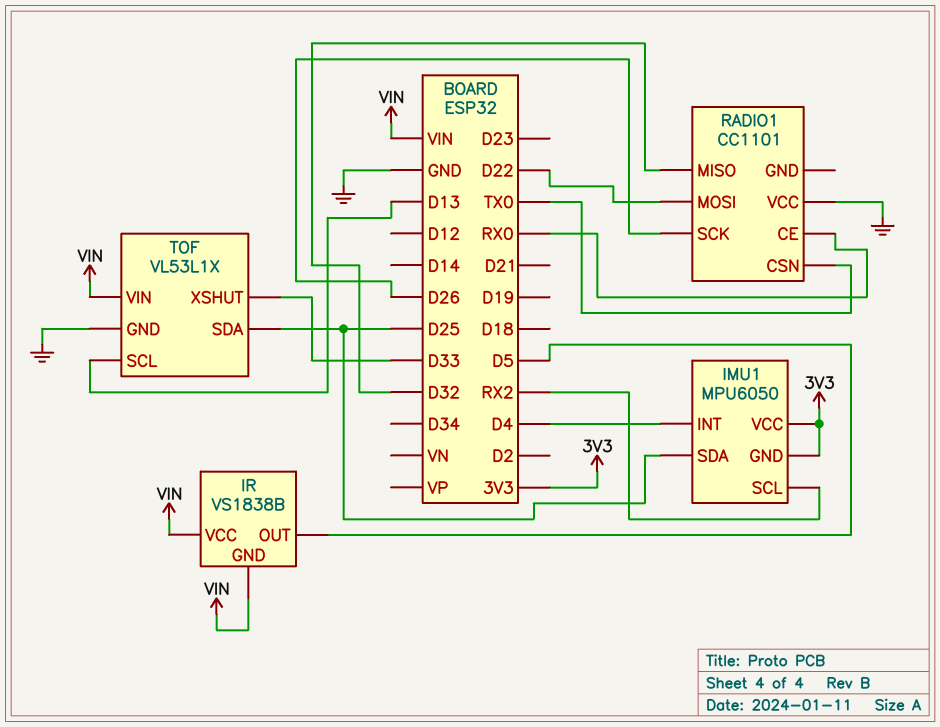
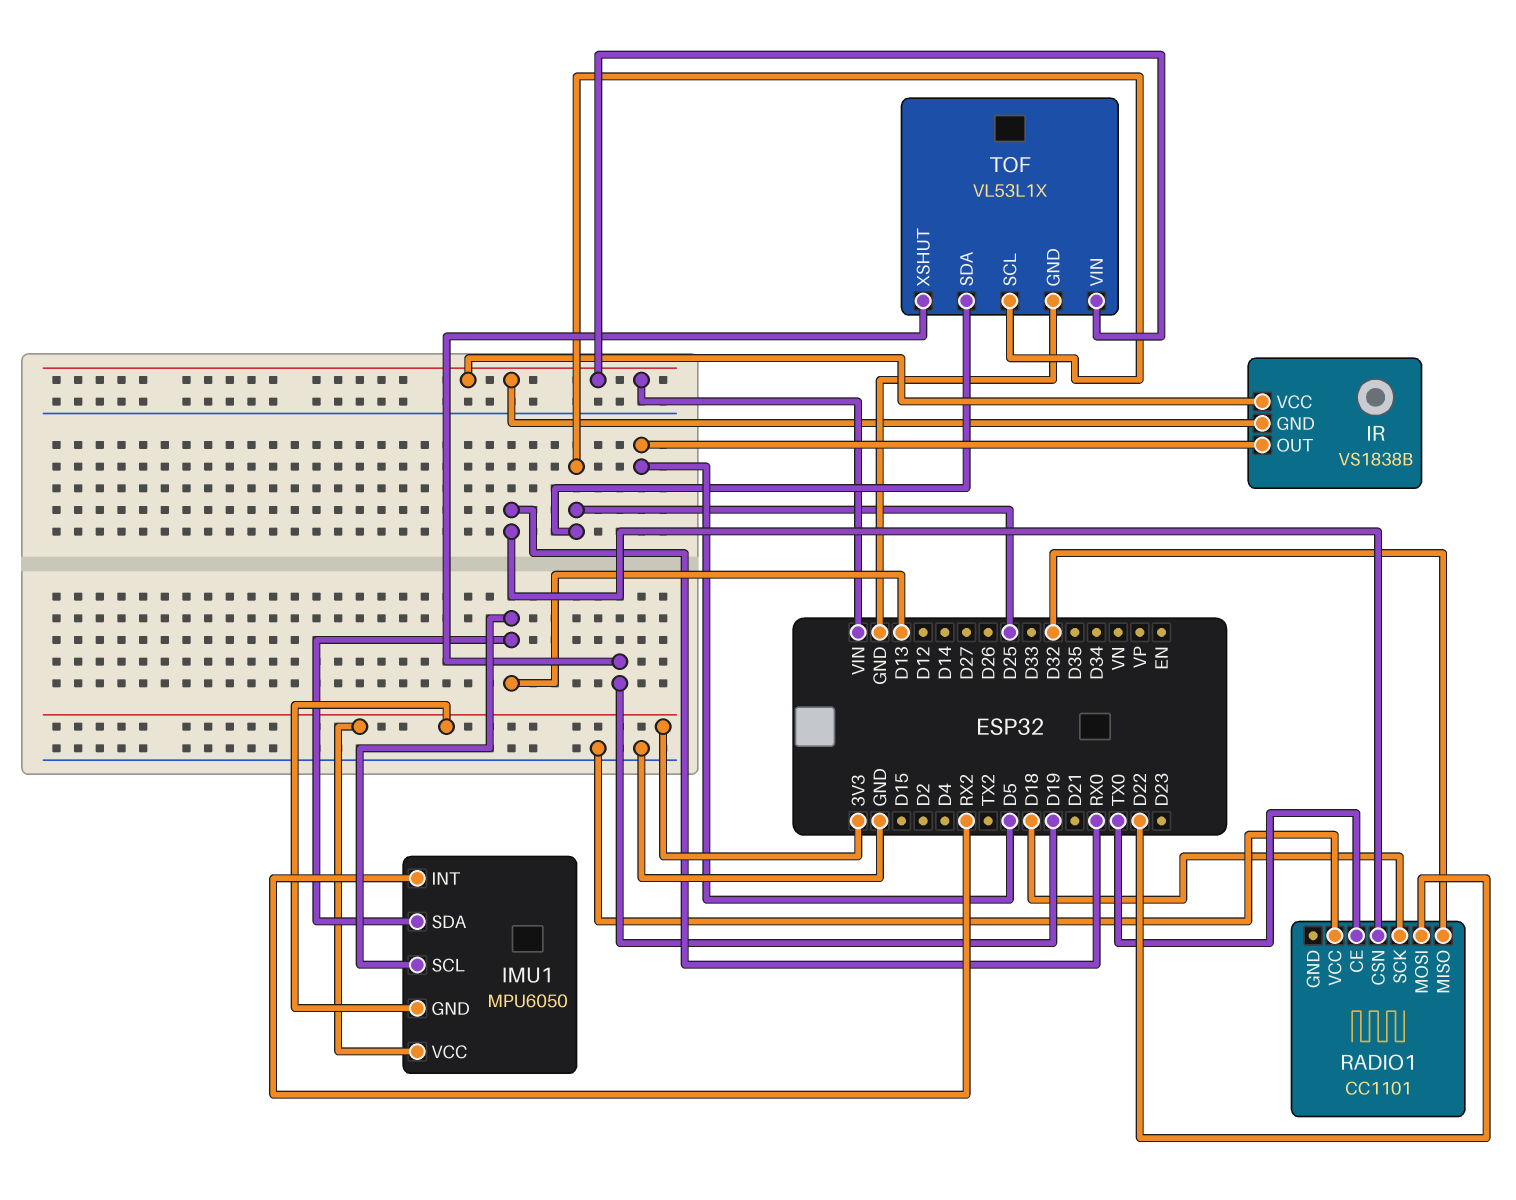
IMU1 pin INT: D4 -> RX2
IMU1 pin SCL: RX2 -> D13
IMU1 pin SDA: D25 -> D13
RADIO1 pin CE: RX0 -> TX0
RADIO1 pin CSN: TX0 -> RX0
RADIO1 pin SCK: D26 -> D18
TOF pin SCL: D13 -> D25
TOF pin XSHUT: D33 -> D19

